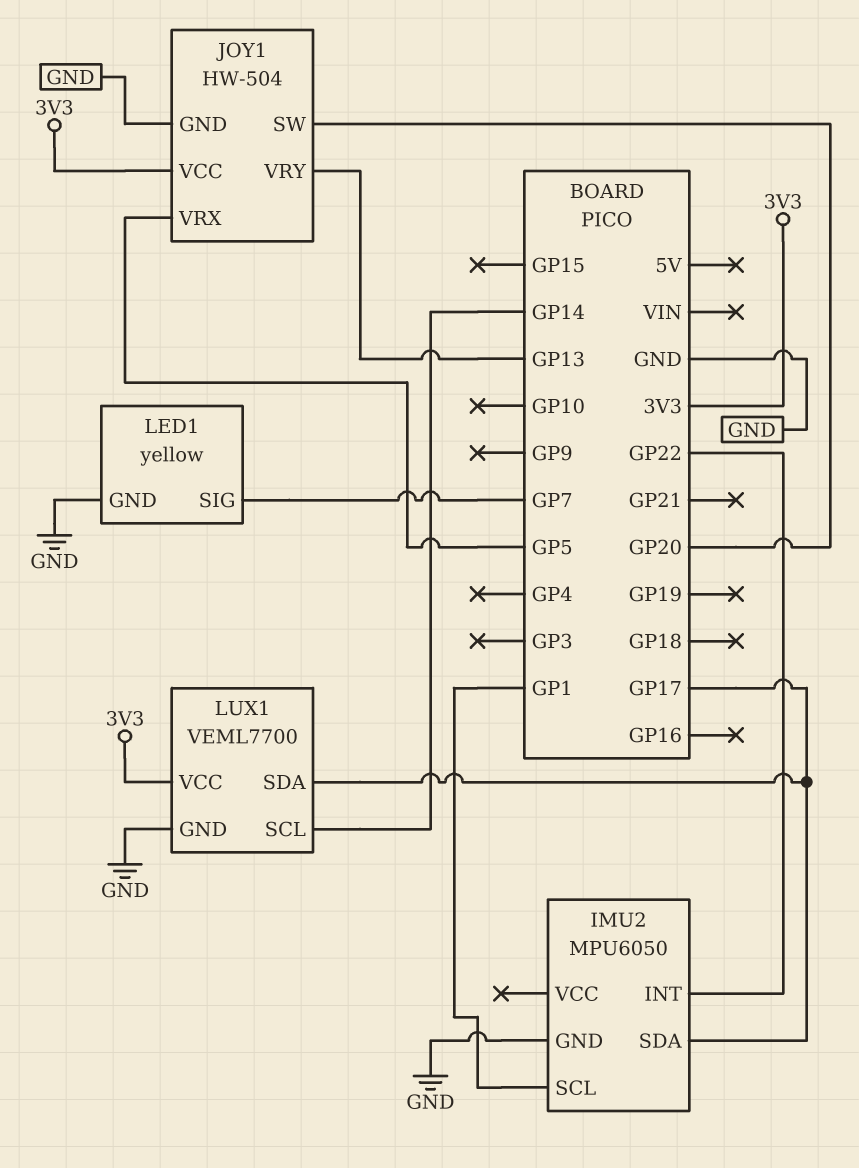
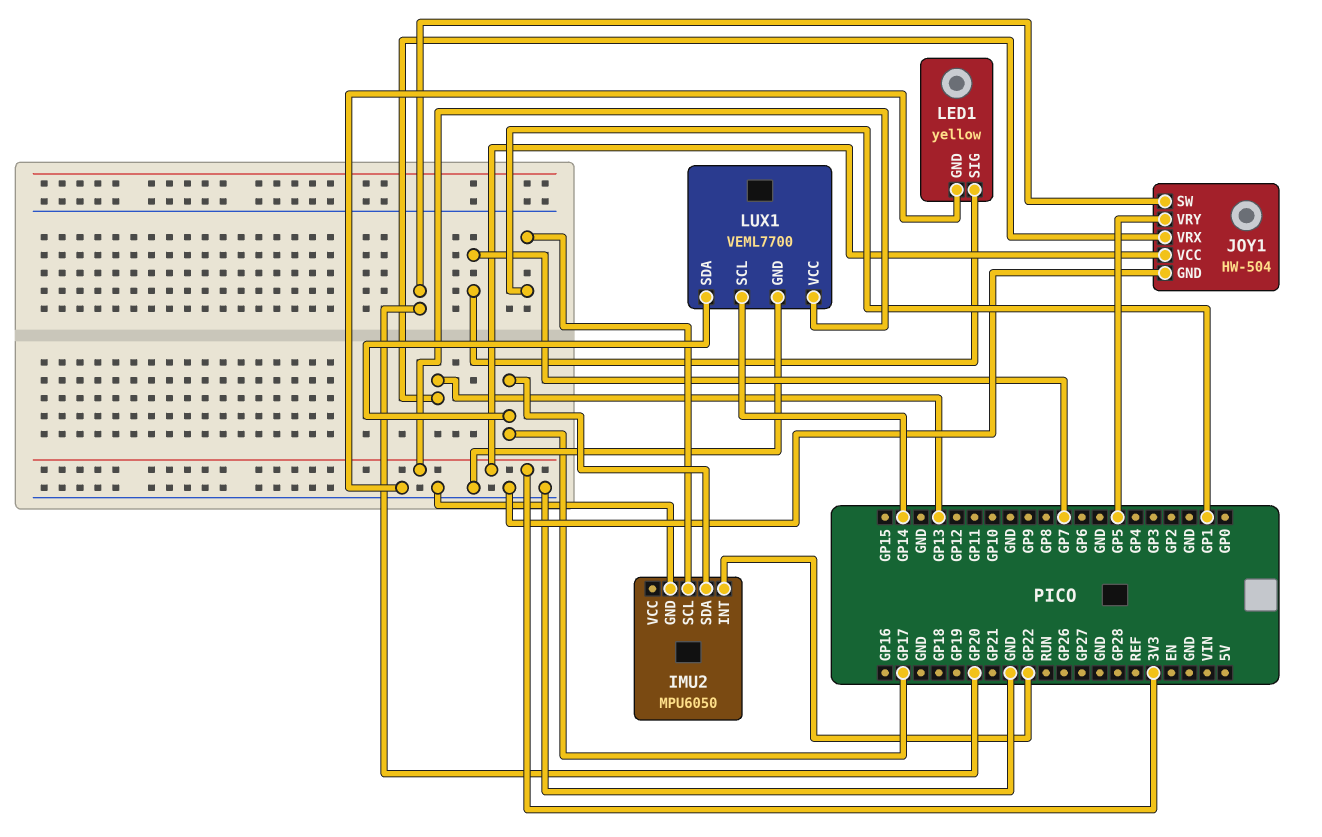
JOY1 pin VRX: GP5 -> GP13
JOY1 pin VRY: GP13 -> GP5

